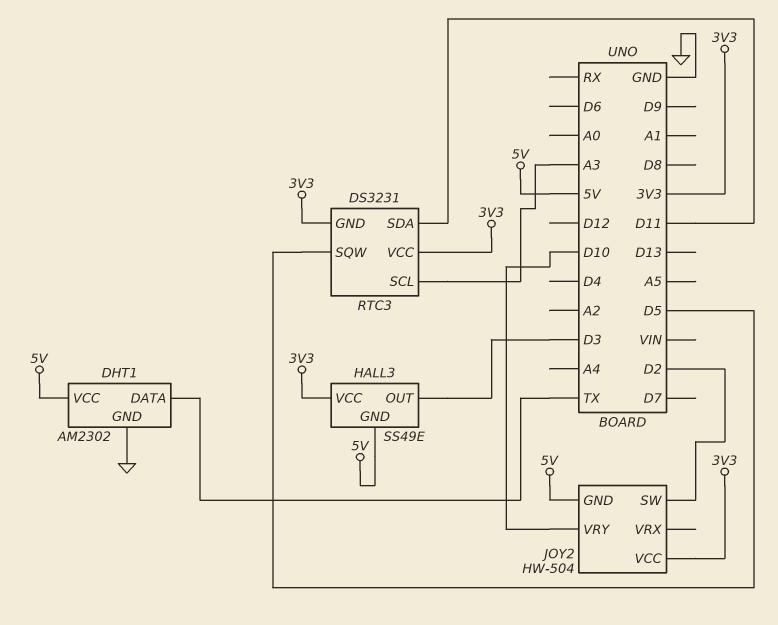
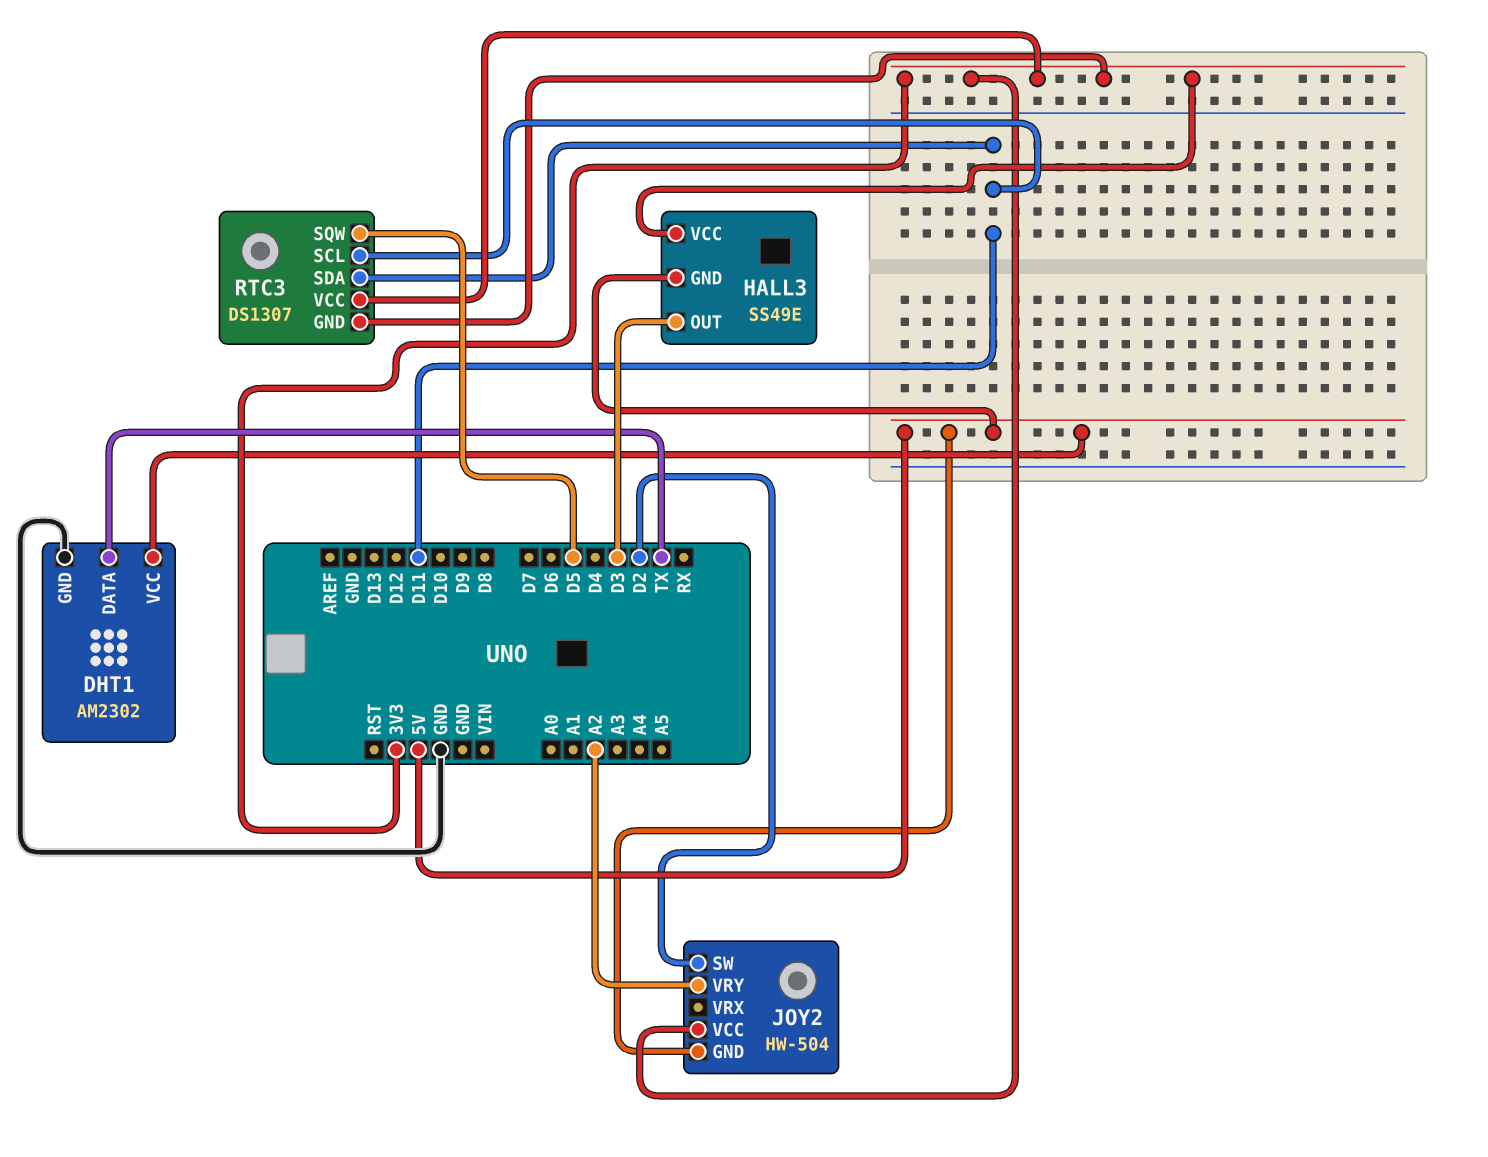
JOY2 pin VRY: D10 -> A2
RTC3: DS3231 -> DS1307
RTC3 pin SCL: A3 -> D11

